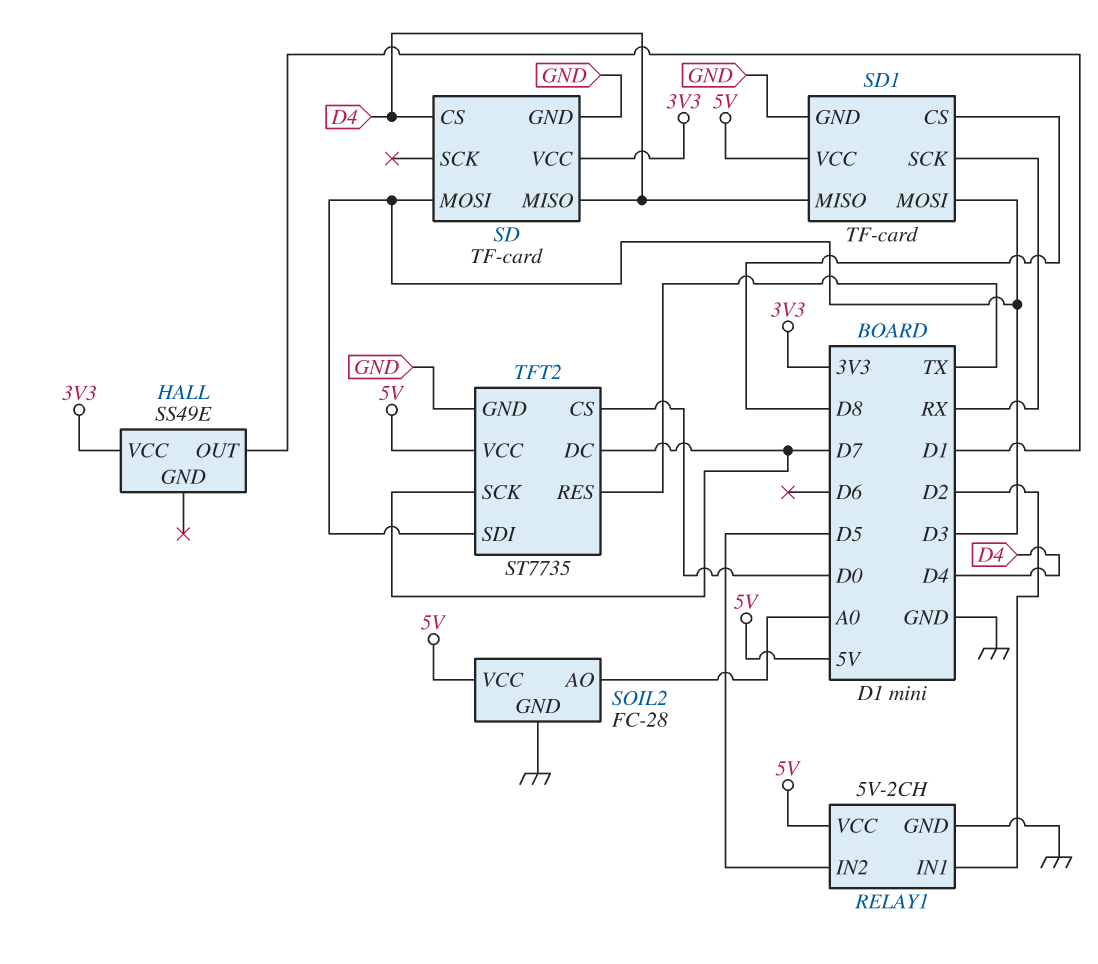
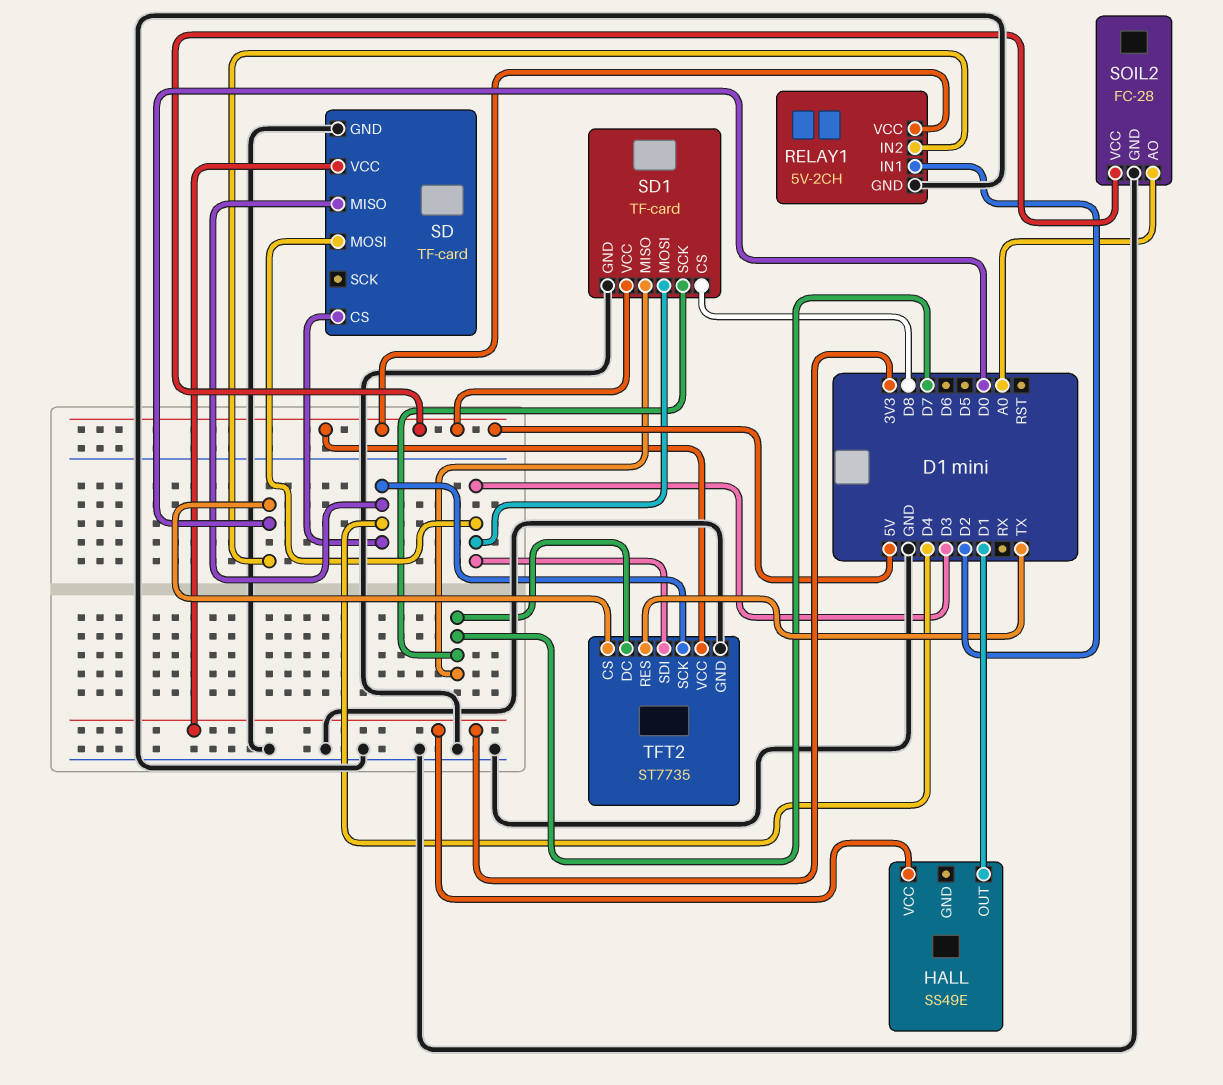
RELAY1 pin IN2: D5 -> D0
SD1 pin MISO: D4 -> D7
SD1 pin SCK: RX -> D7
TFT2 pin SCK: D7 -> D4

